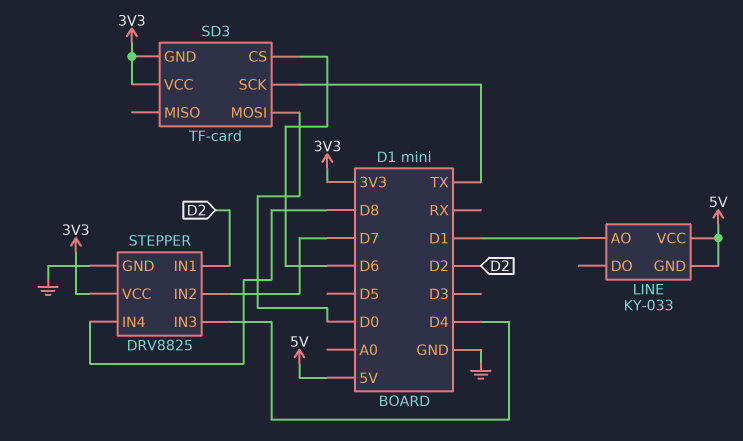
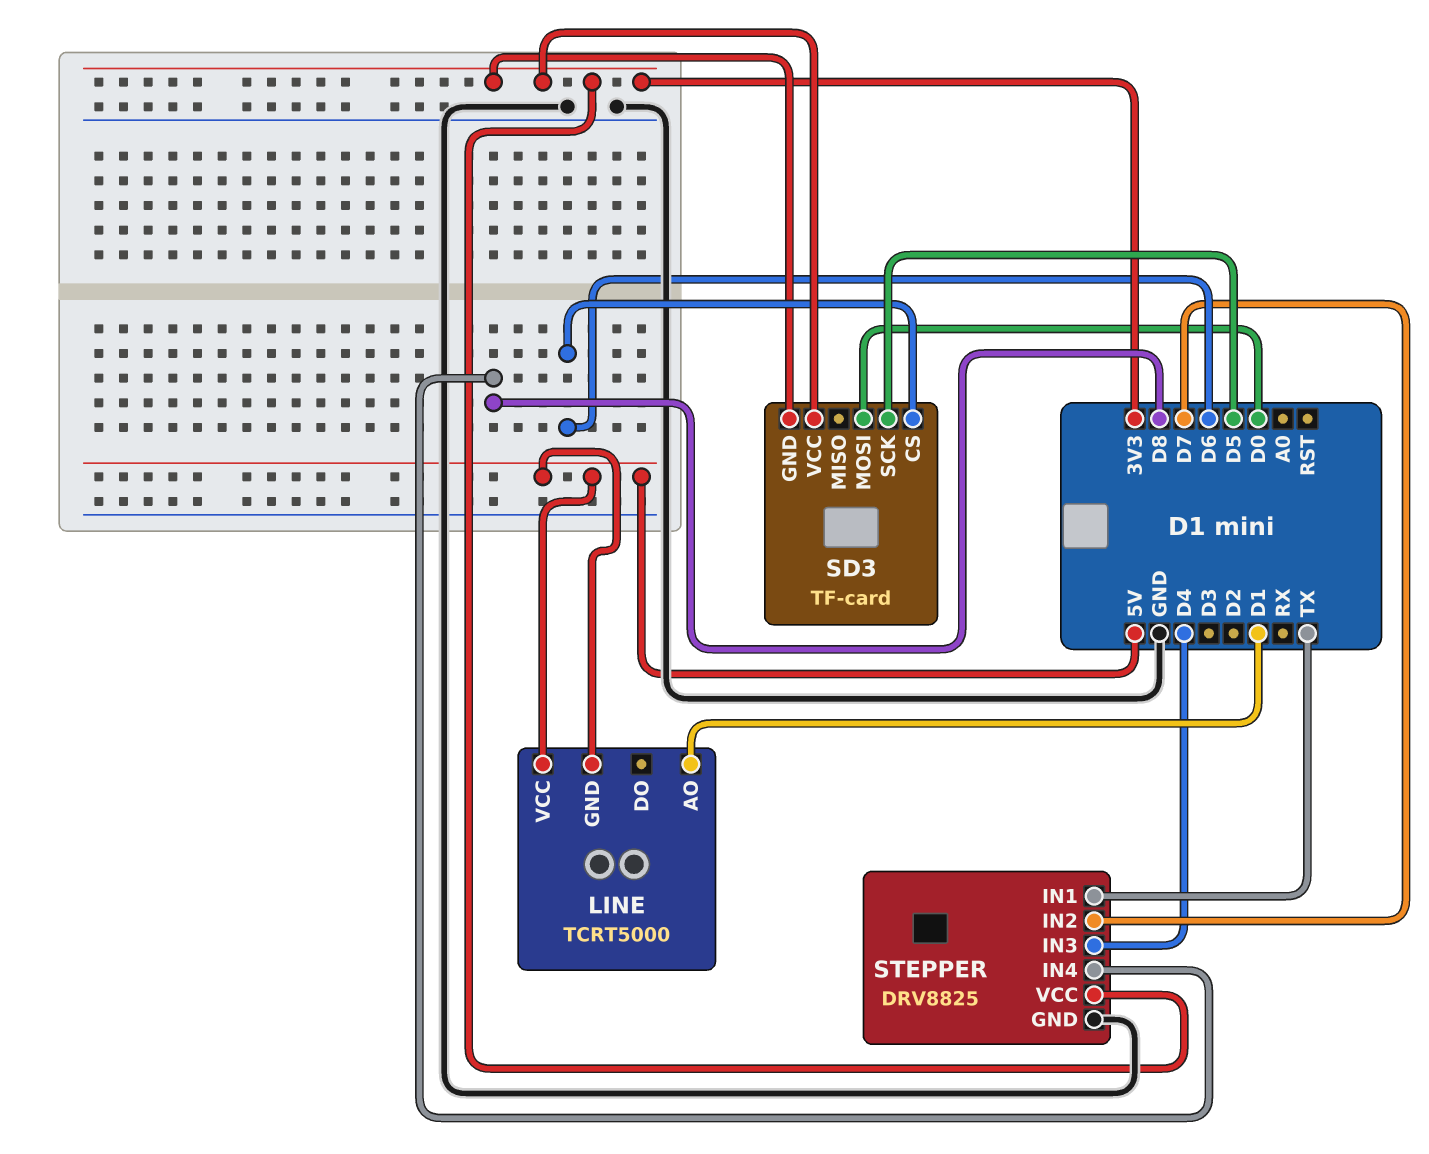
LINE: KY-033 -> TCRT5000
SD3 pin SCK: TX -> D5
STEPPER pin IN1: D2 -> TX

